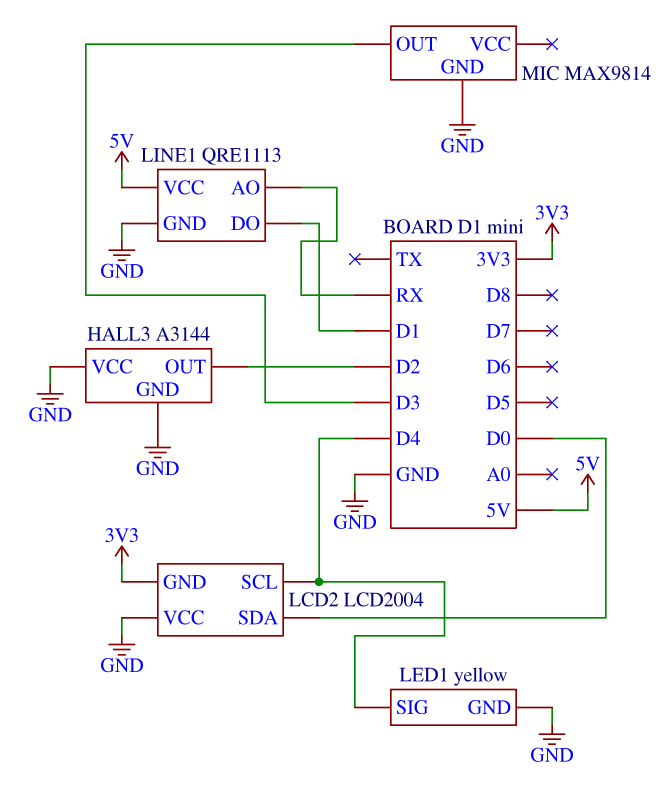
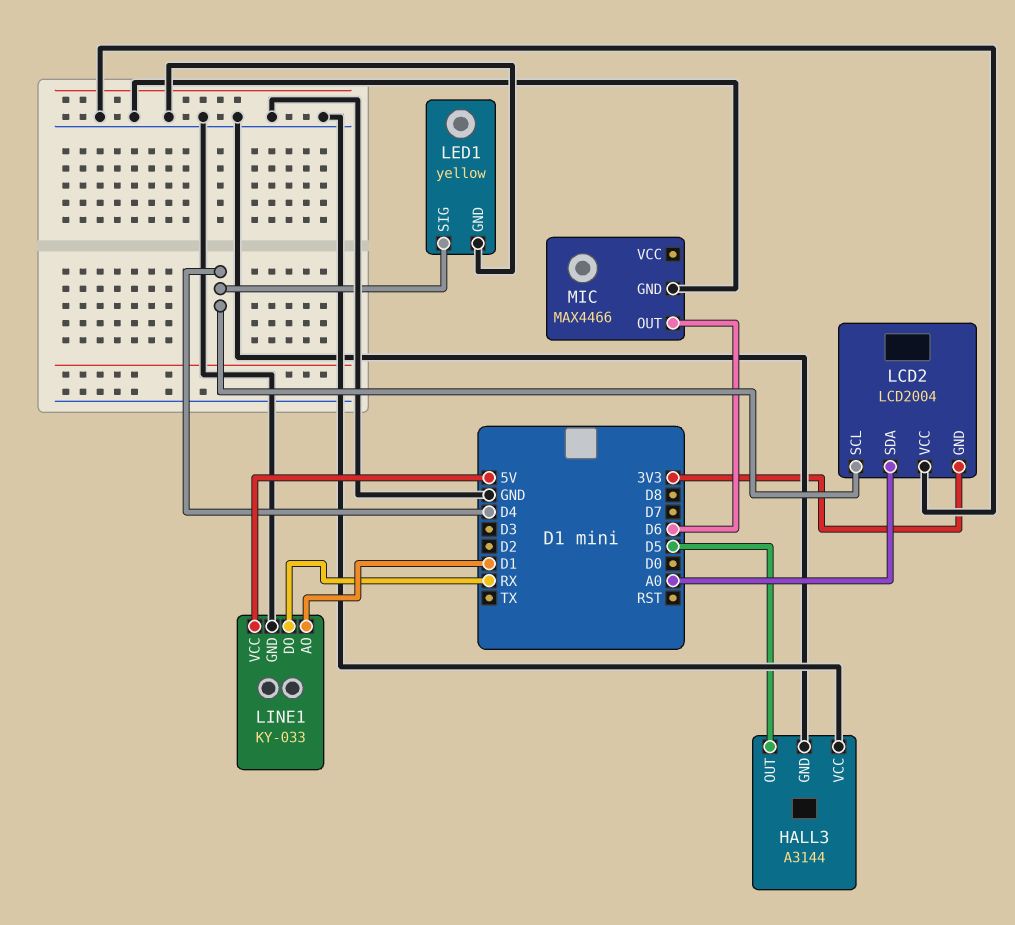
HALL3 pin OUT: D2 -> D5
LCD2 pin SDA: D0 -> A0
LINE1: QRE1113 -> KY-033
LINE1 pin AO: RX -> D1
LINE1 pin DO: D1 -> RX
MIC: MAX9814 -> MAX4466
MIC pin OUT: D3 -> D6

